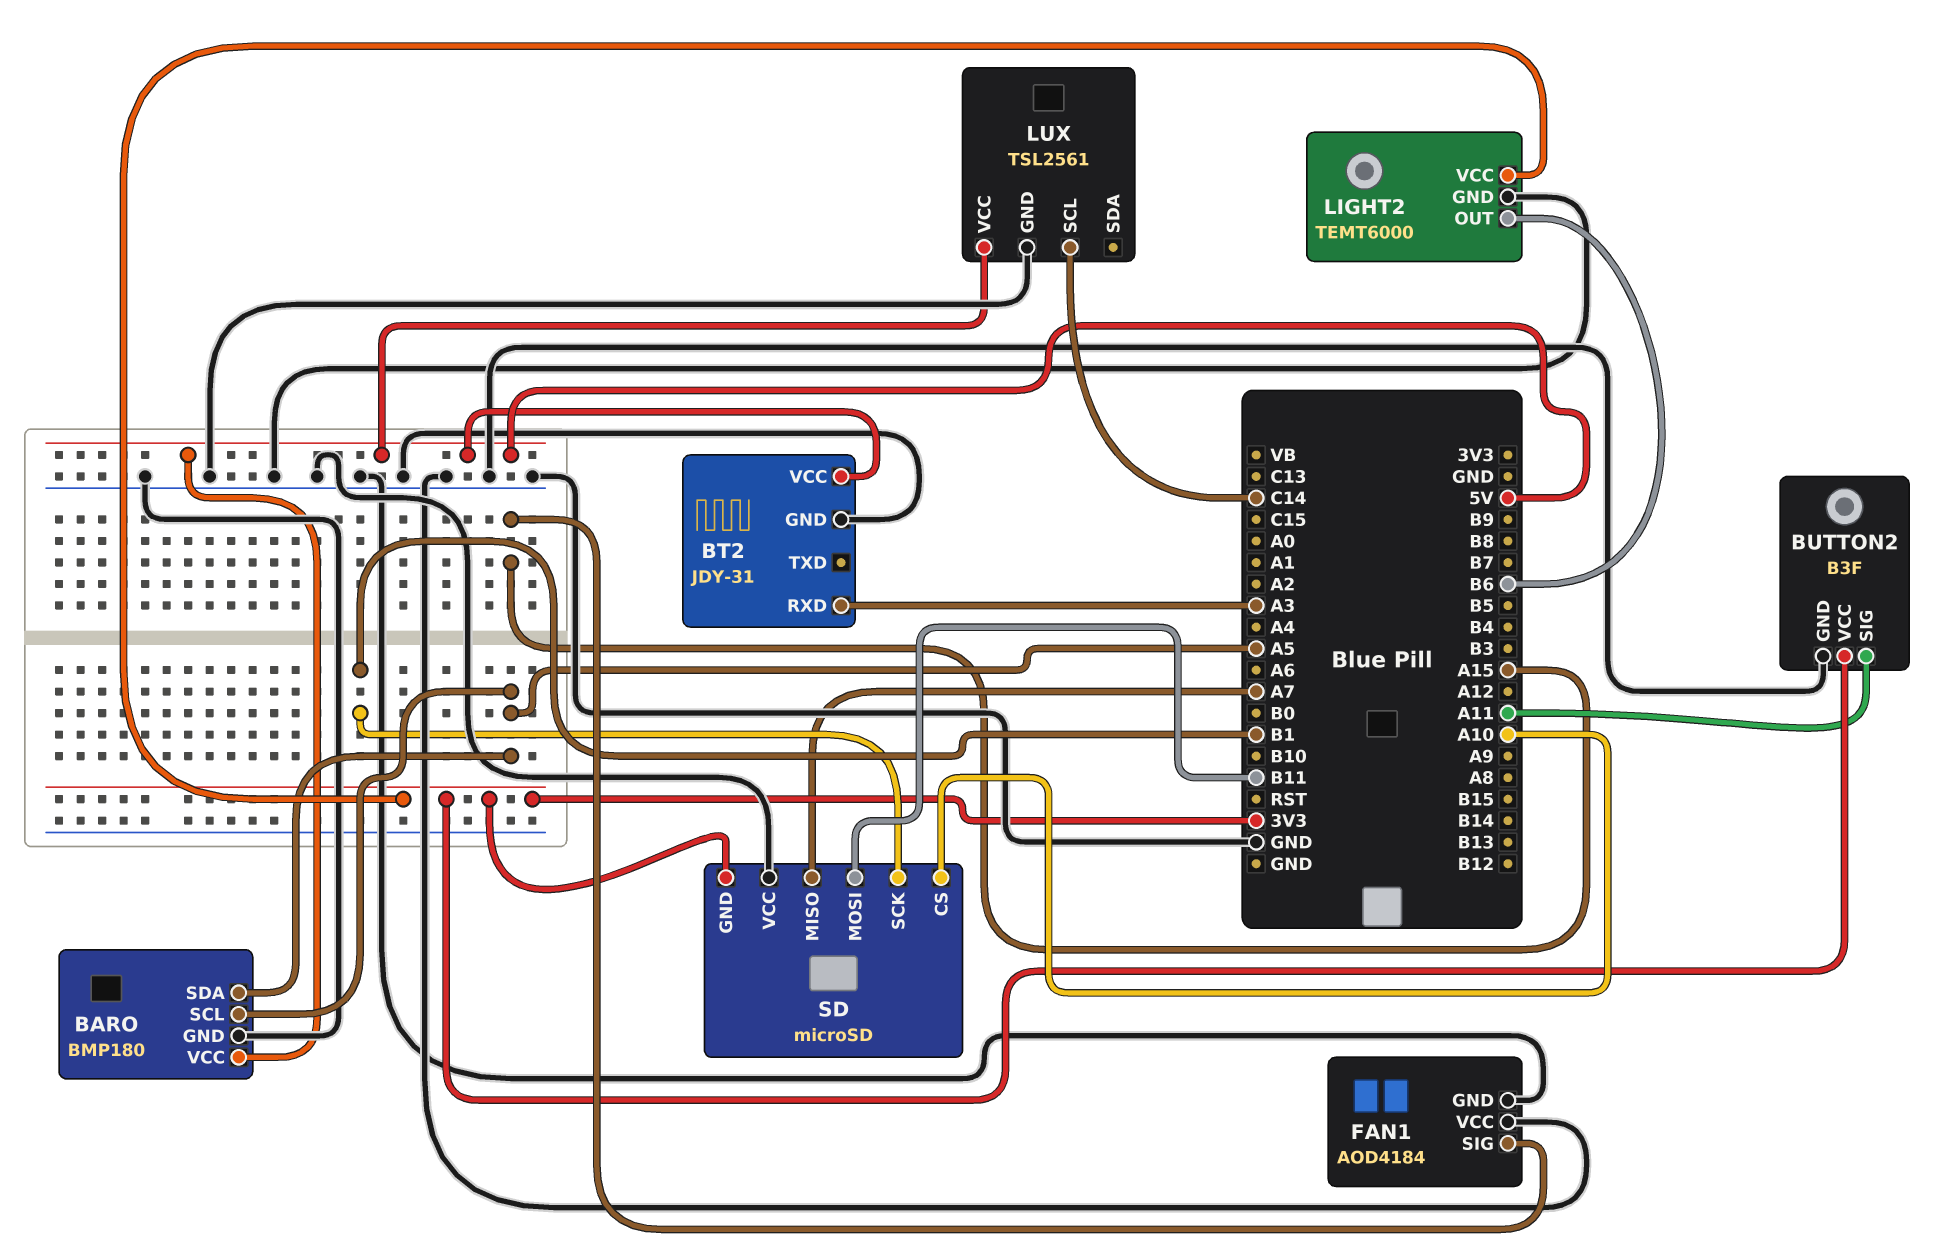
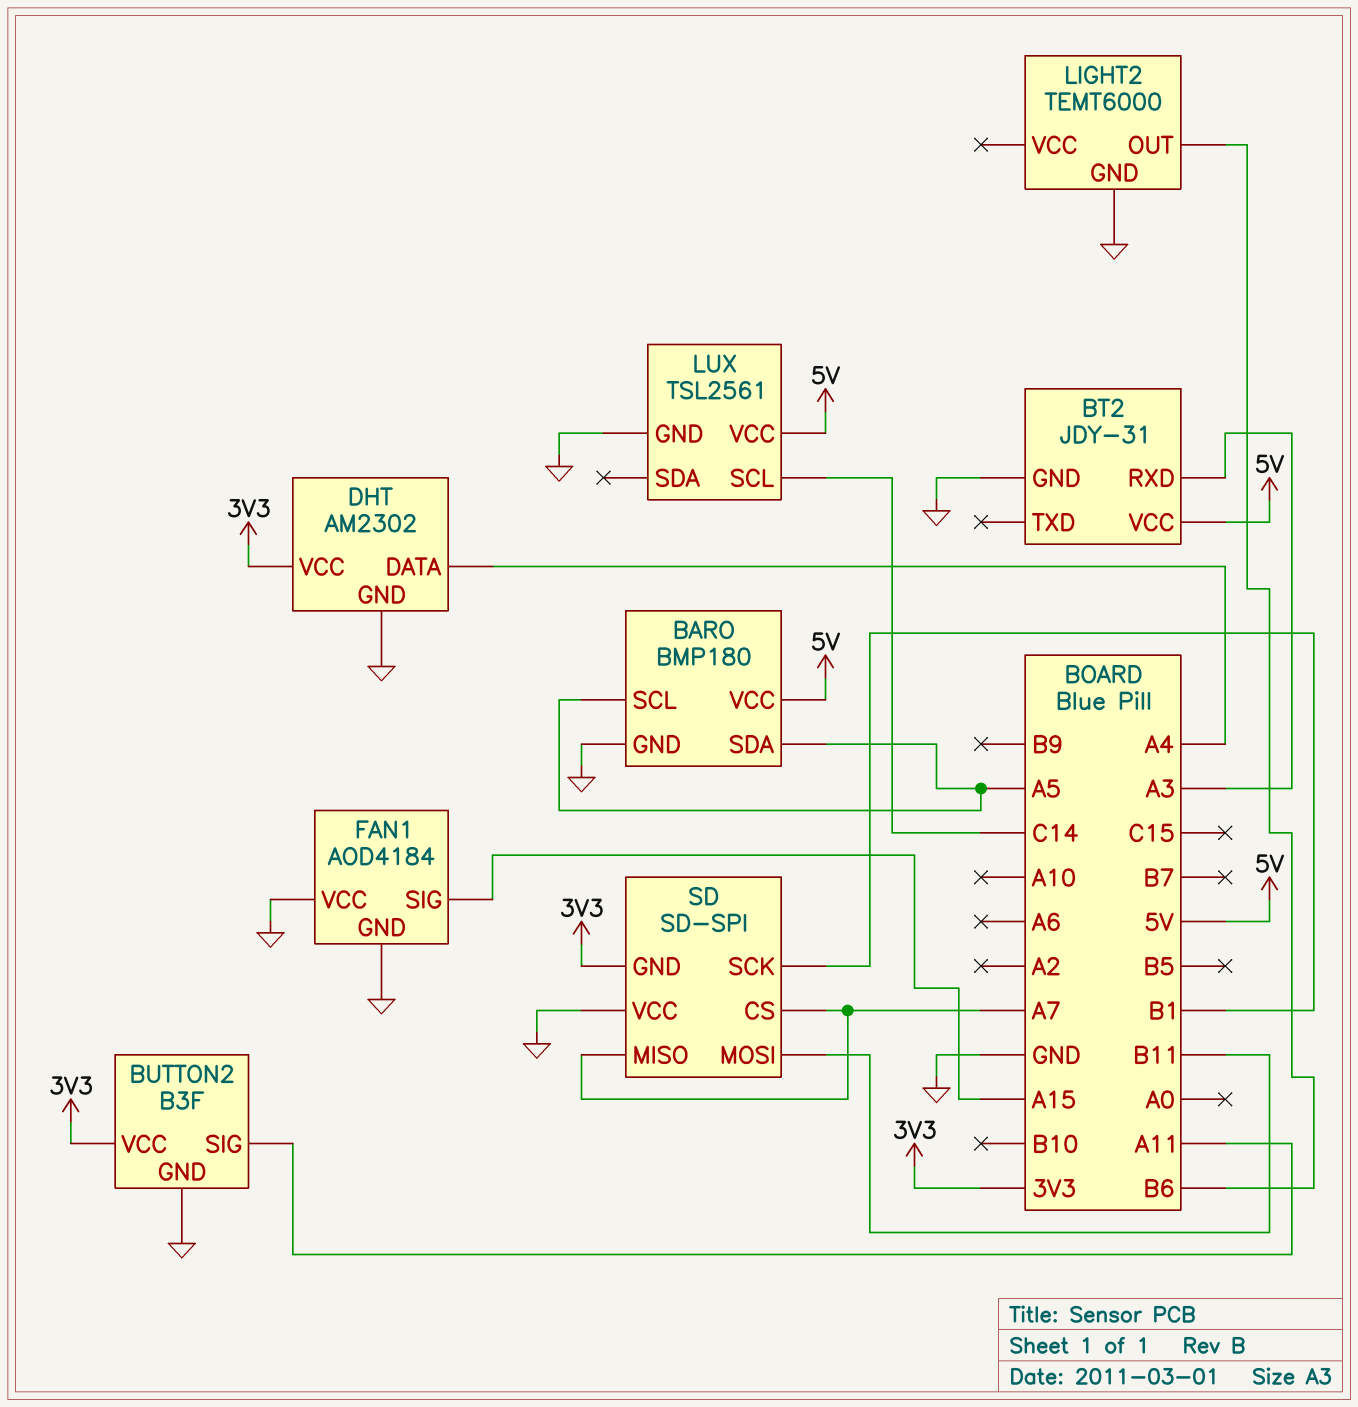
DHT: none -> AM2302
DHT pin DATA: none -> A4
DHT pin GND: none -> GND
DHT pin VCC: none -> 3V3
LIGHT2 pin VCC: 3V3 -> none
SD: microSD -> SD-SPI
SD pin CS: A10 -> A7

